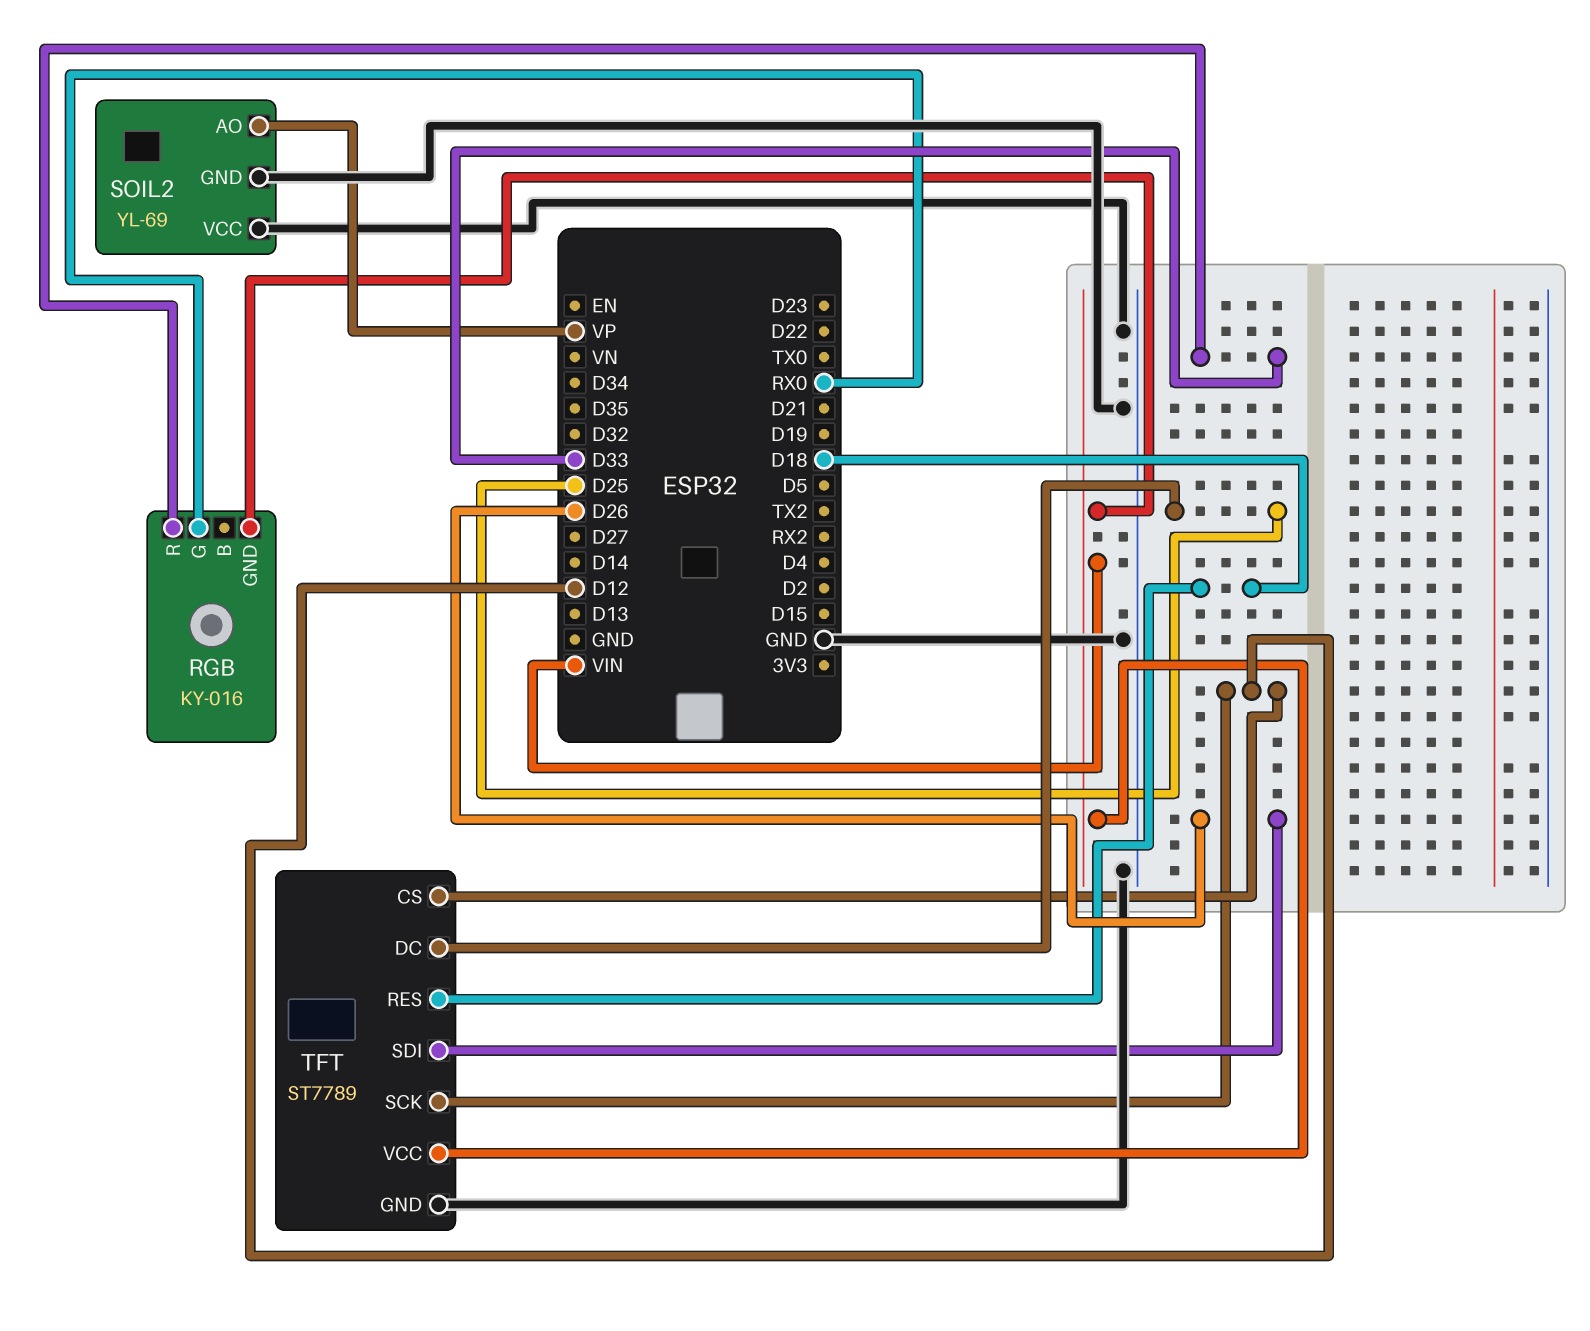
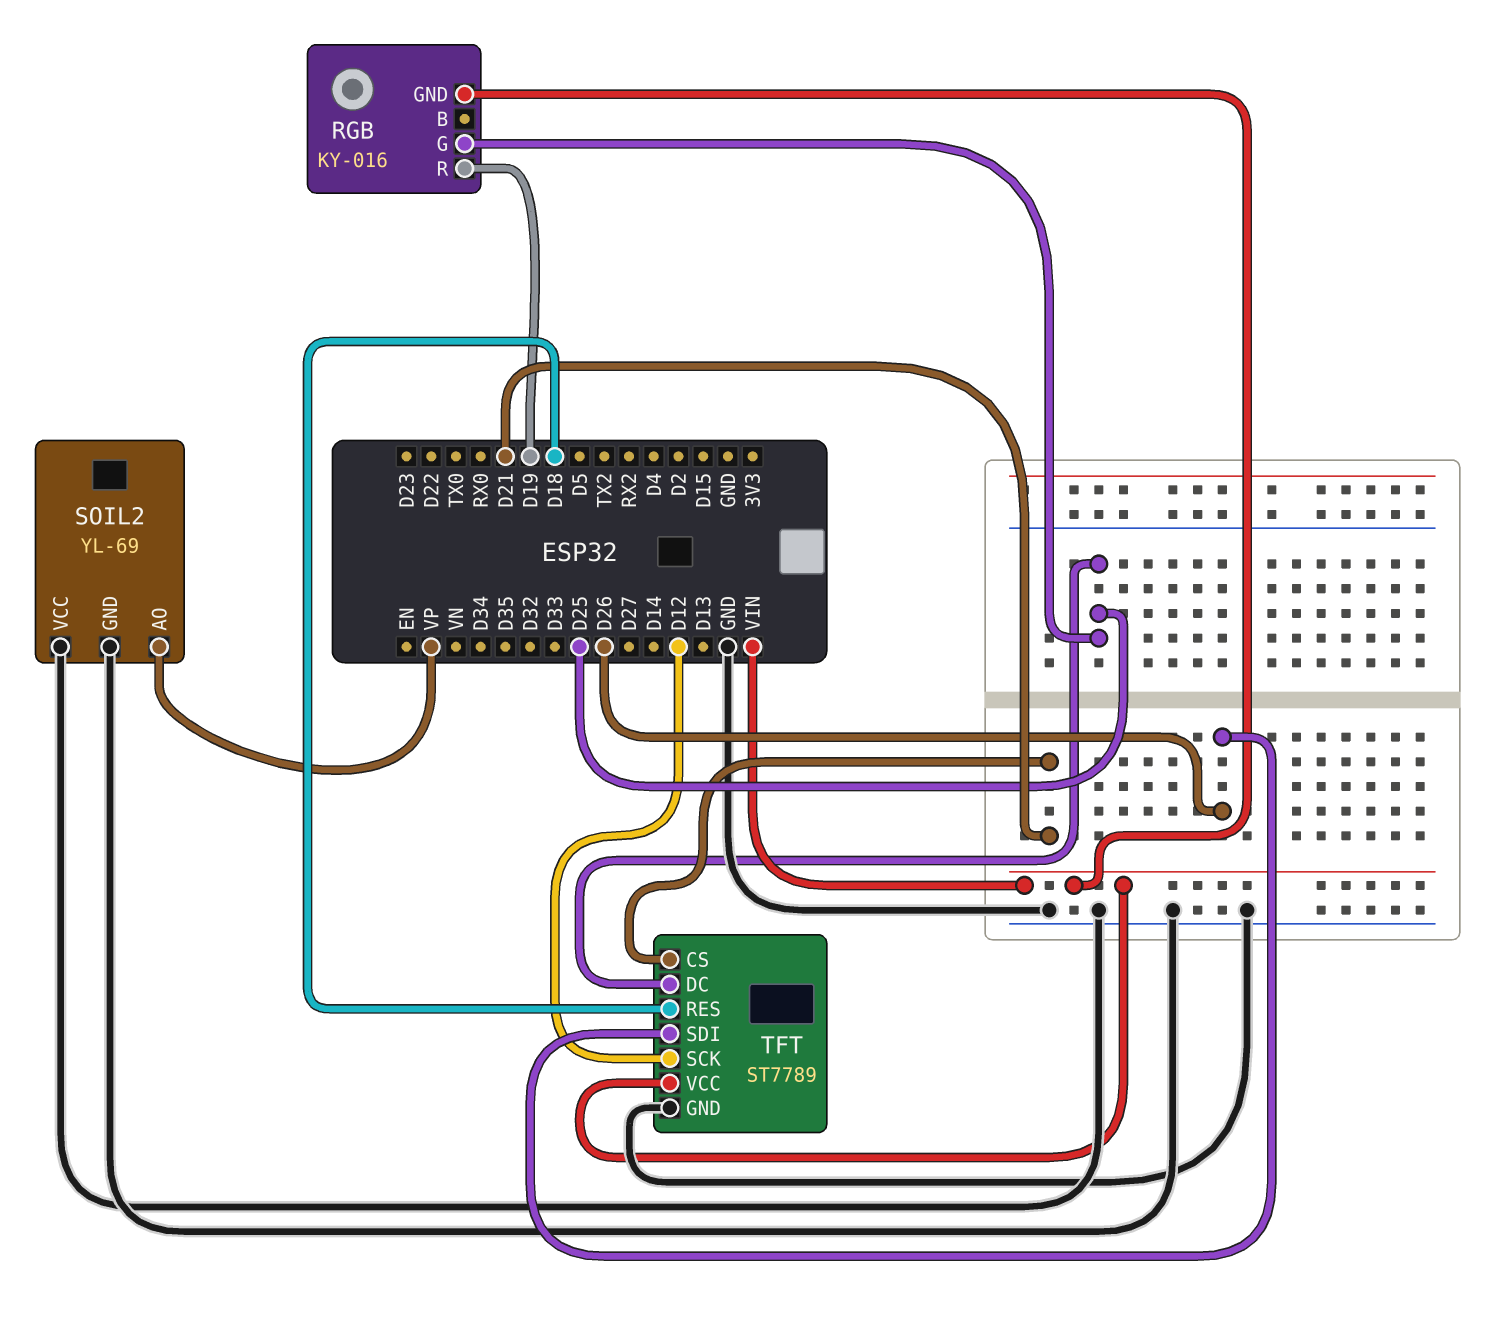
RGB pin G: RX0 -> D25
RGB pin R: D33 -> D19
TFT pin CS: D12 -> D21

